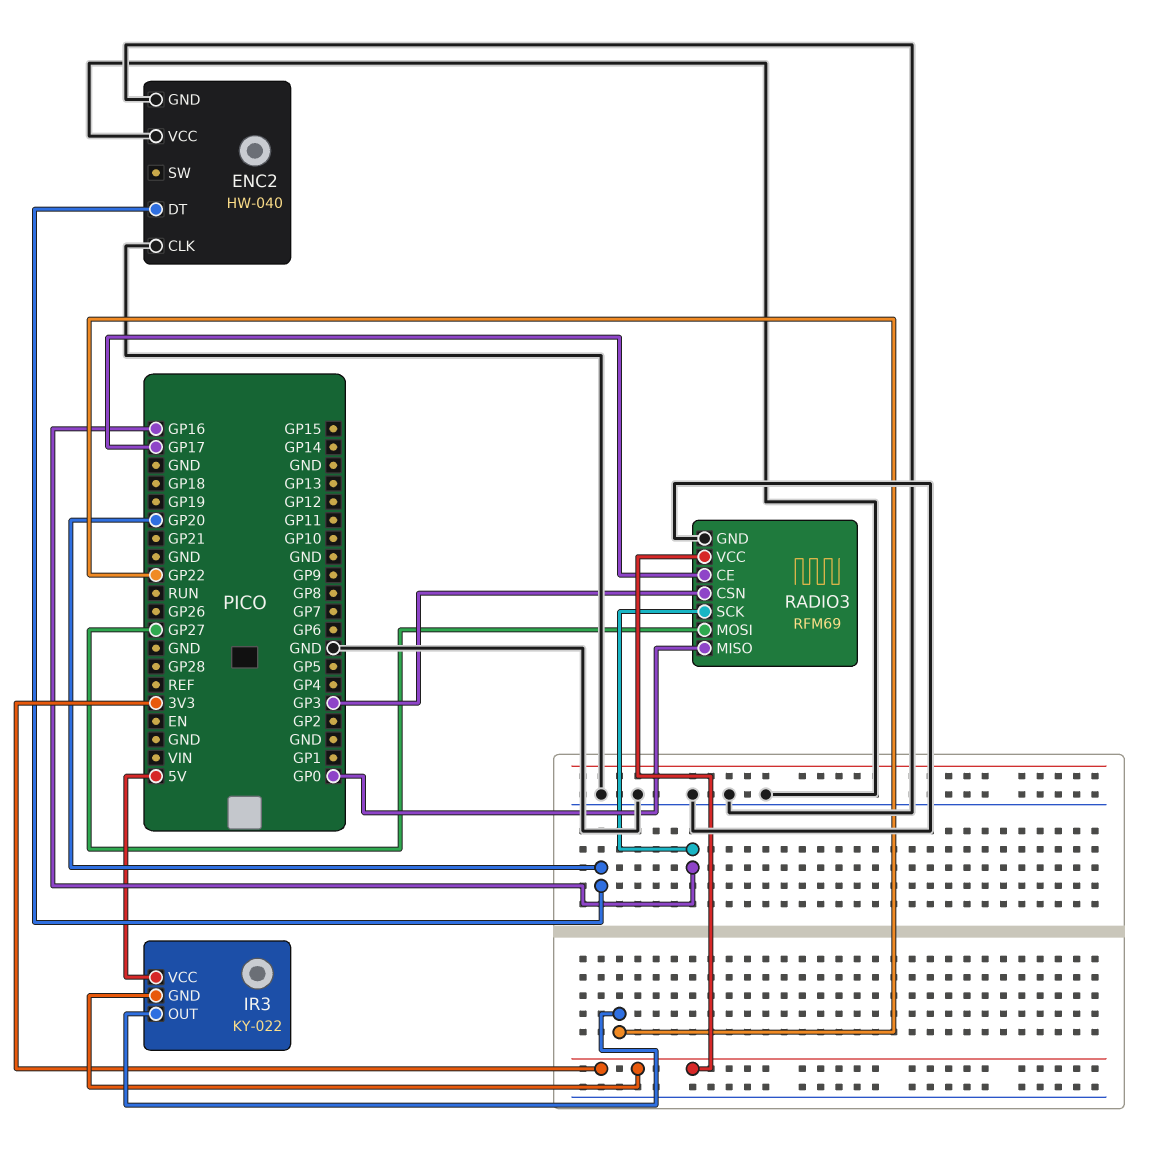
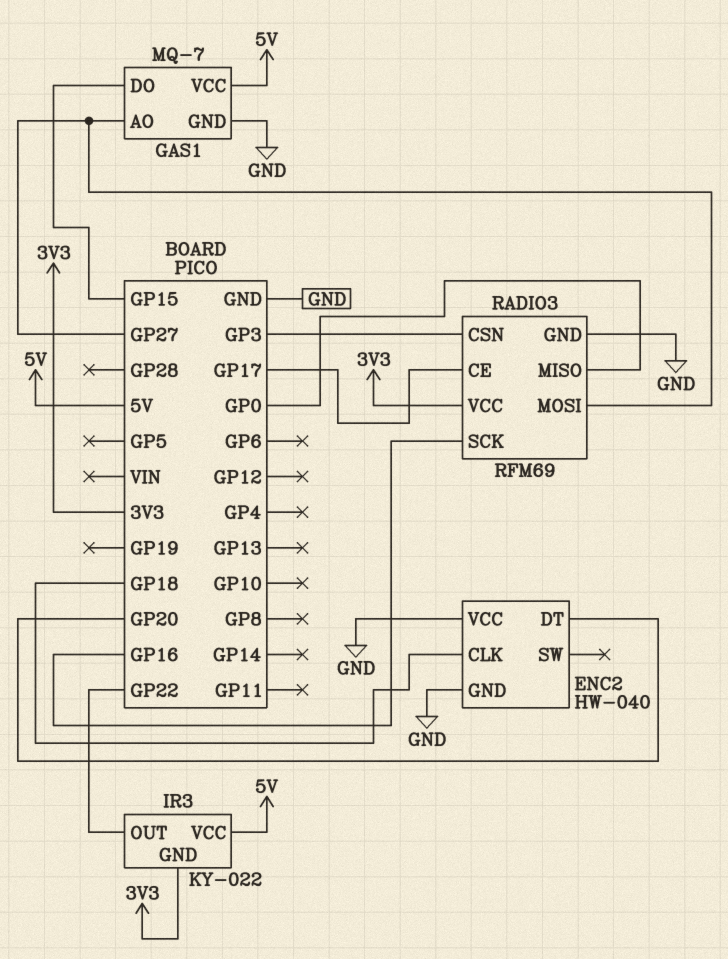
ENC2 pin CLK: GND -> GP18
GAS1: none -> MQ-7
GAS1 pin AO: none -> GP27
GAS1 pin DO: none -> GP15
GAS1 pin GND: none -> GND
GAS1 pin VCC: none -> 5V

